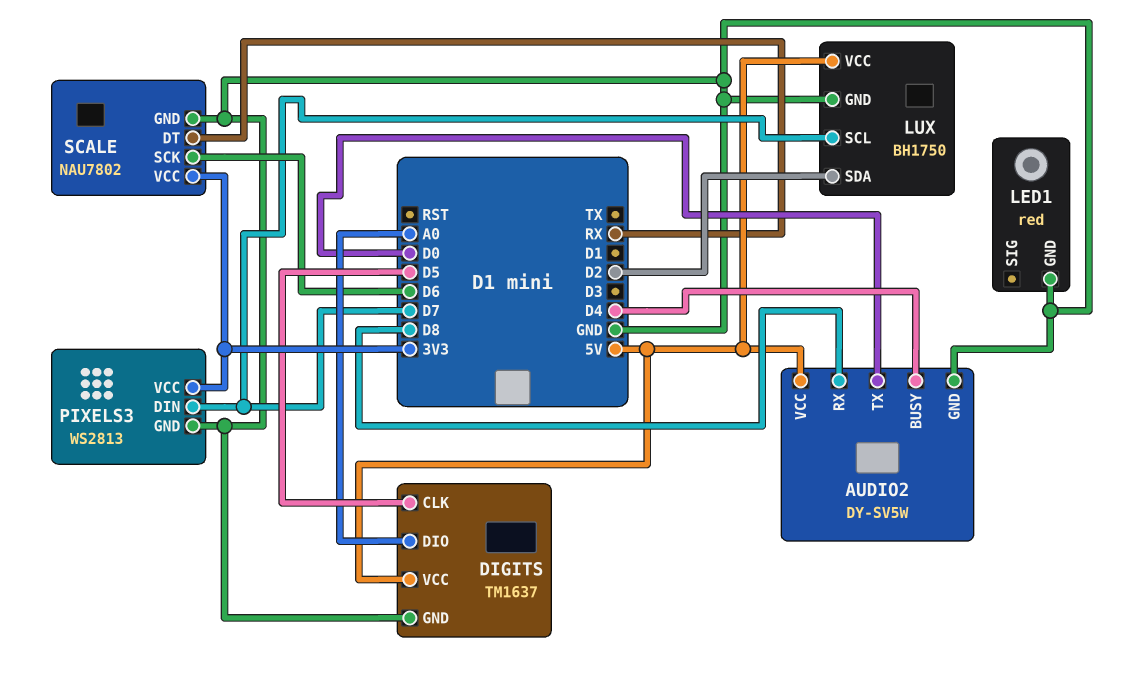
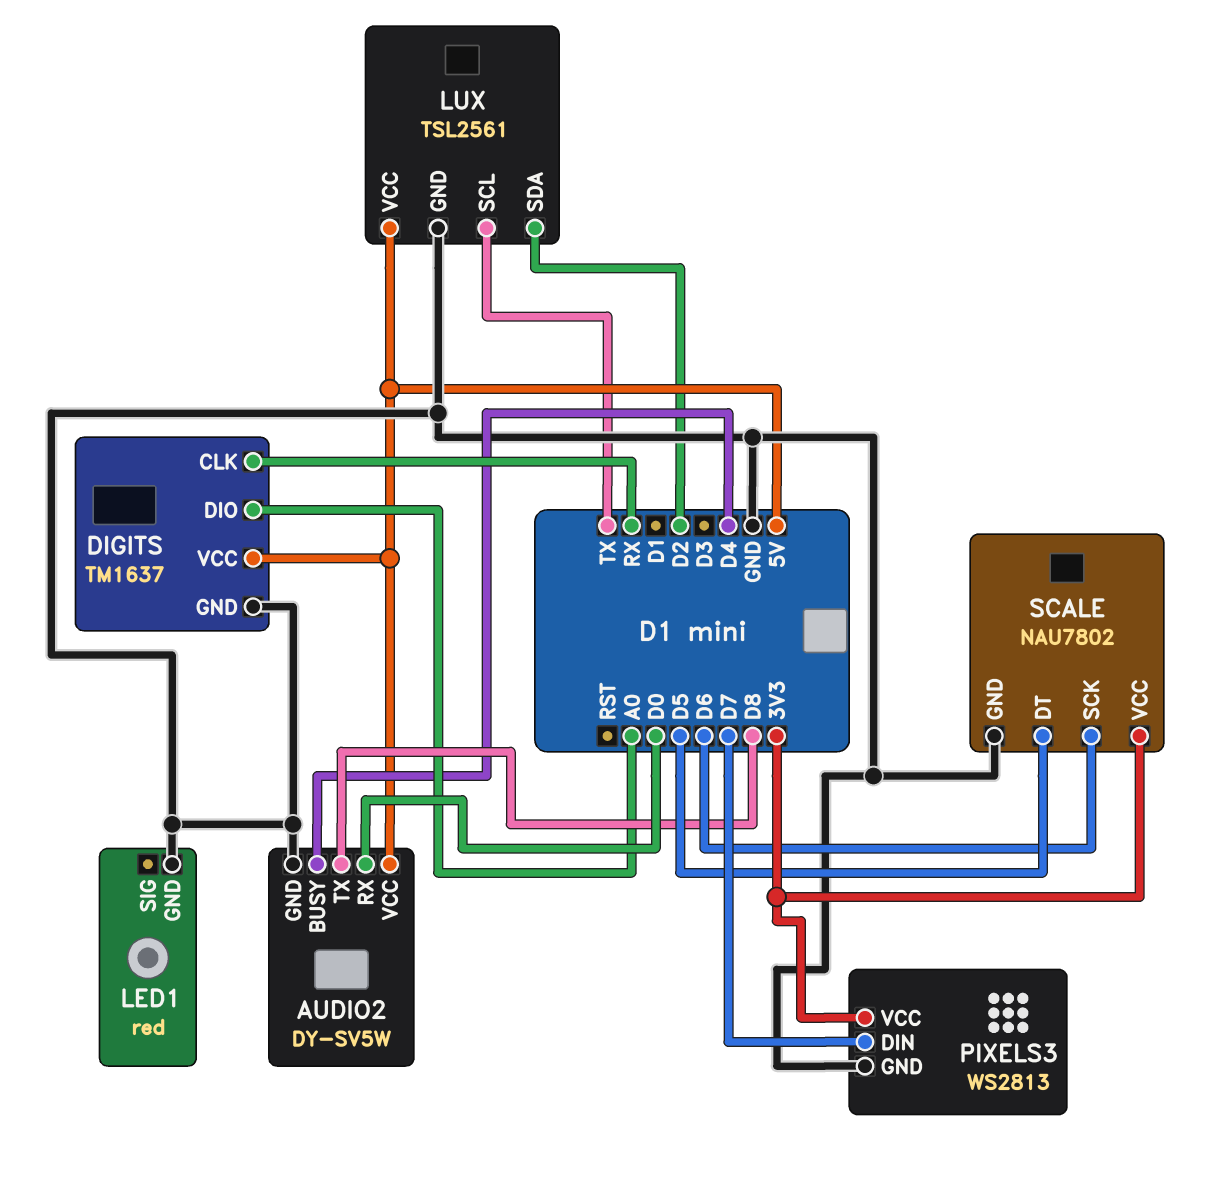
AUDIO2 pin RX: D8 -> D0
AUDIO2 pin TX: D0 -> D8
DIGITS pin CLK: D5 -> RX
LUX: BH1750 -> TSL2561
LUX pin SCL: D7 -> TX
SCALE pin DT: RX -> D5

